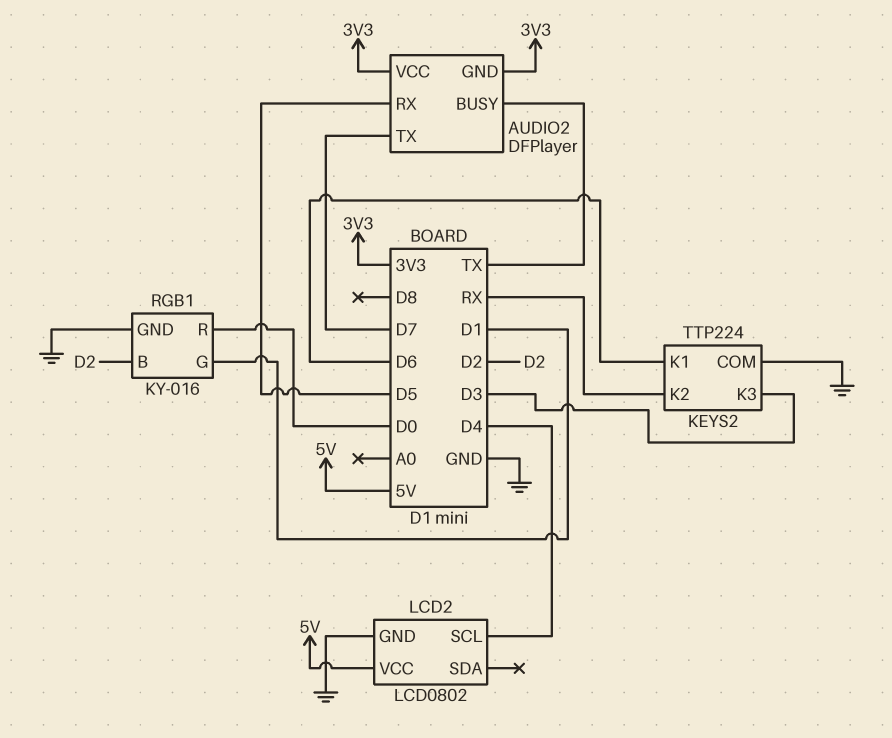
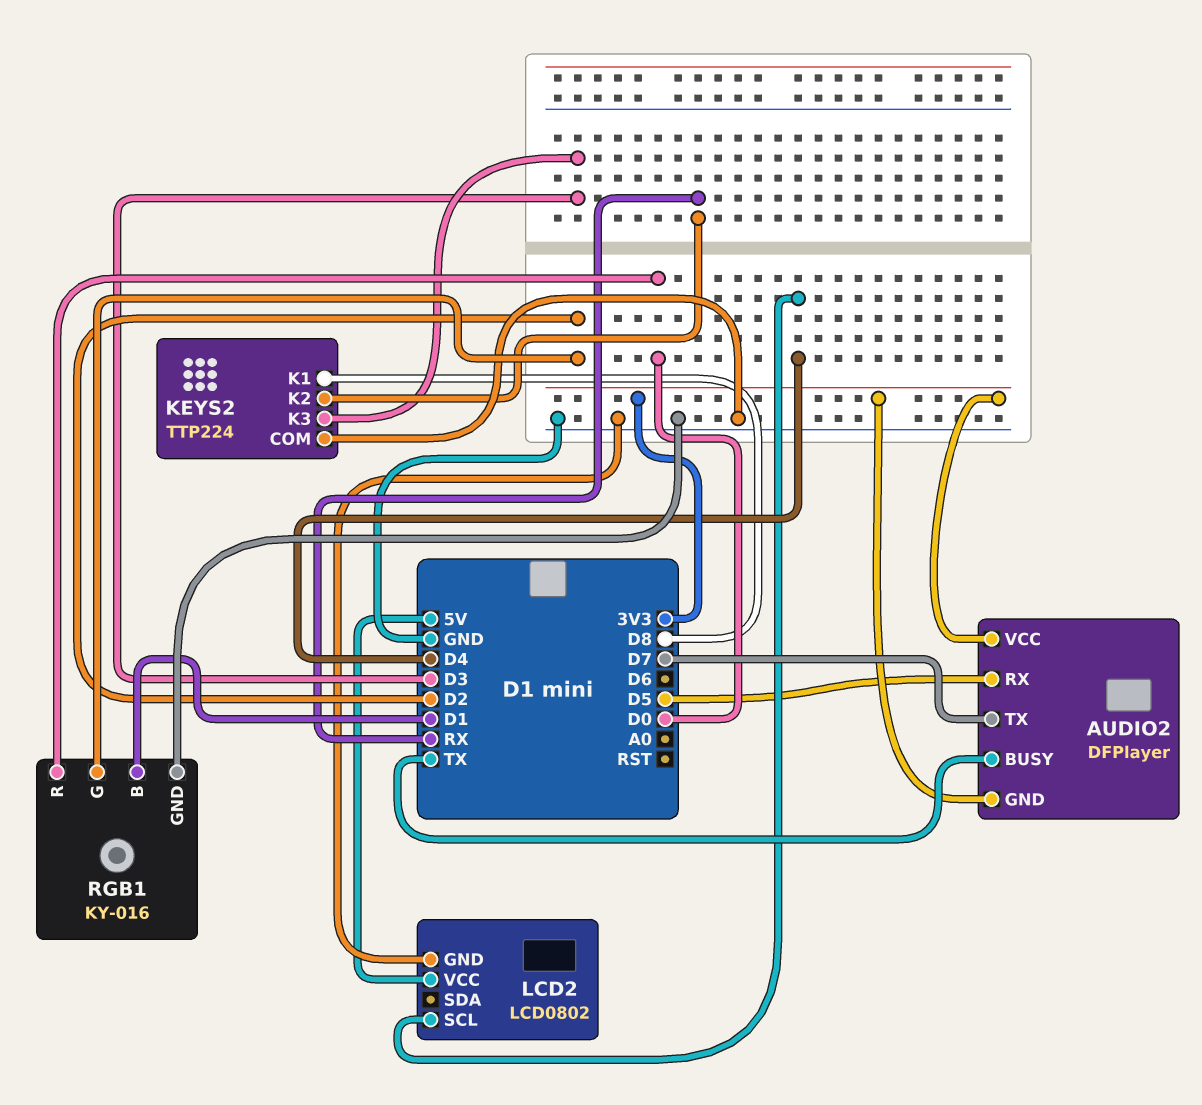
KEYS2 pin K1: D6 -> D8
RGB1 pin B: D2 -> D1
RGB1 pin G: D1 -> D2

